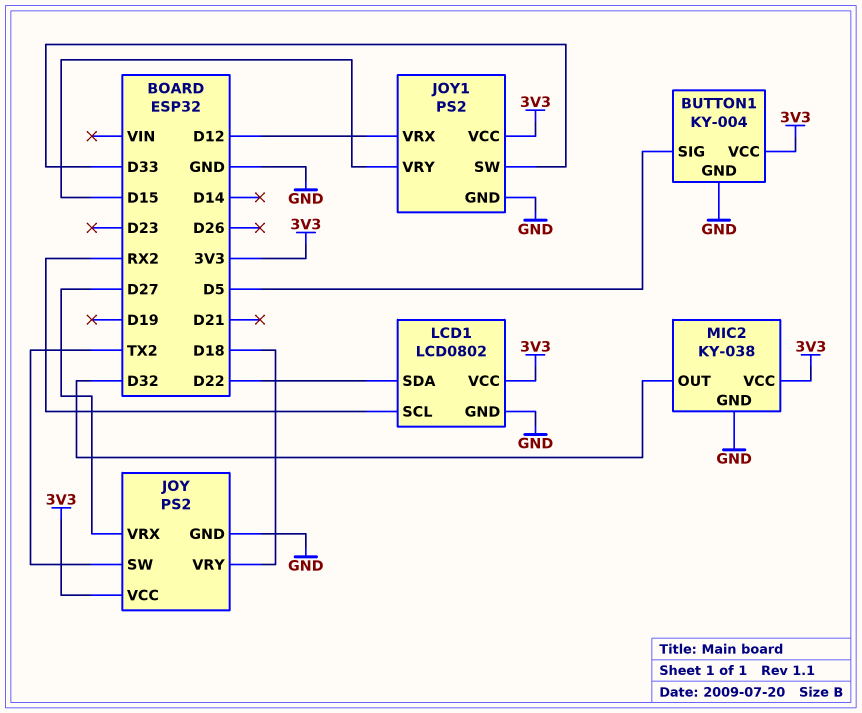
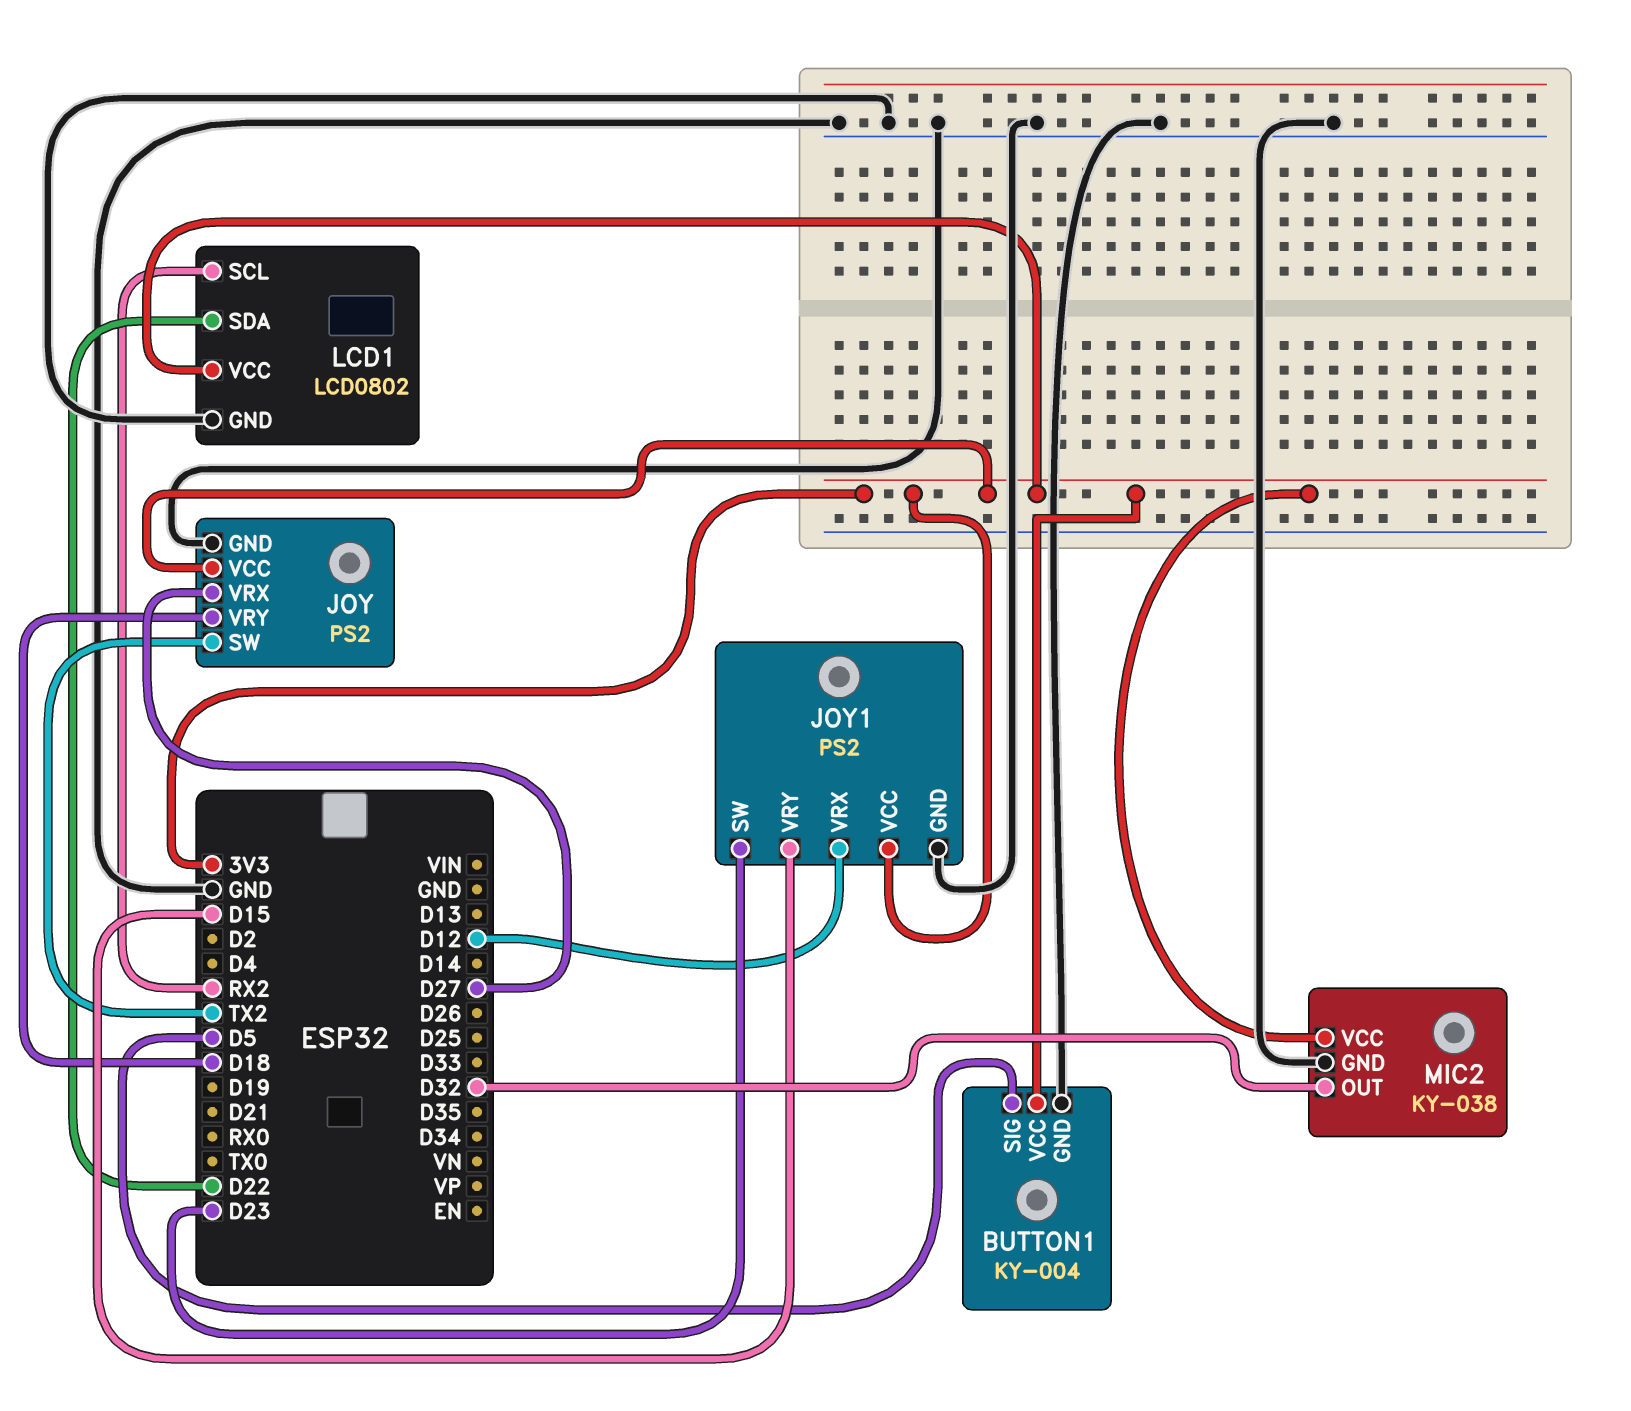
JOY1 pin SW: D33 -> D23

